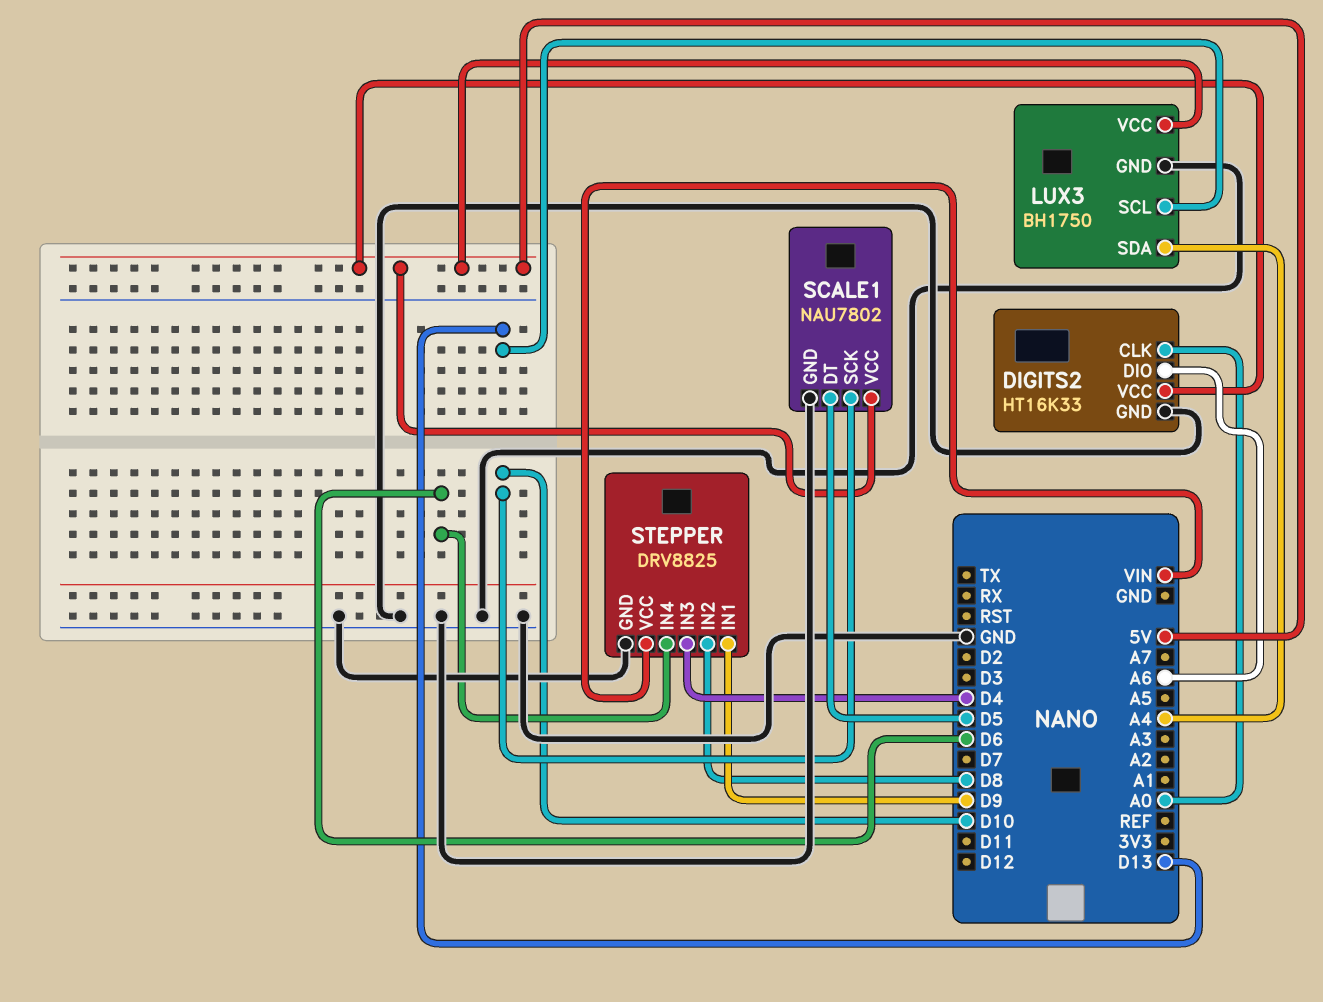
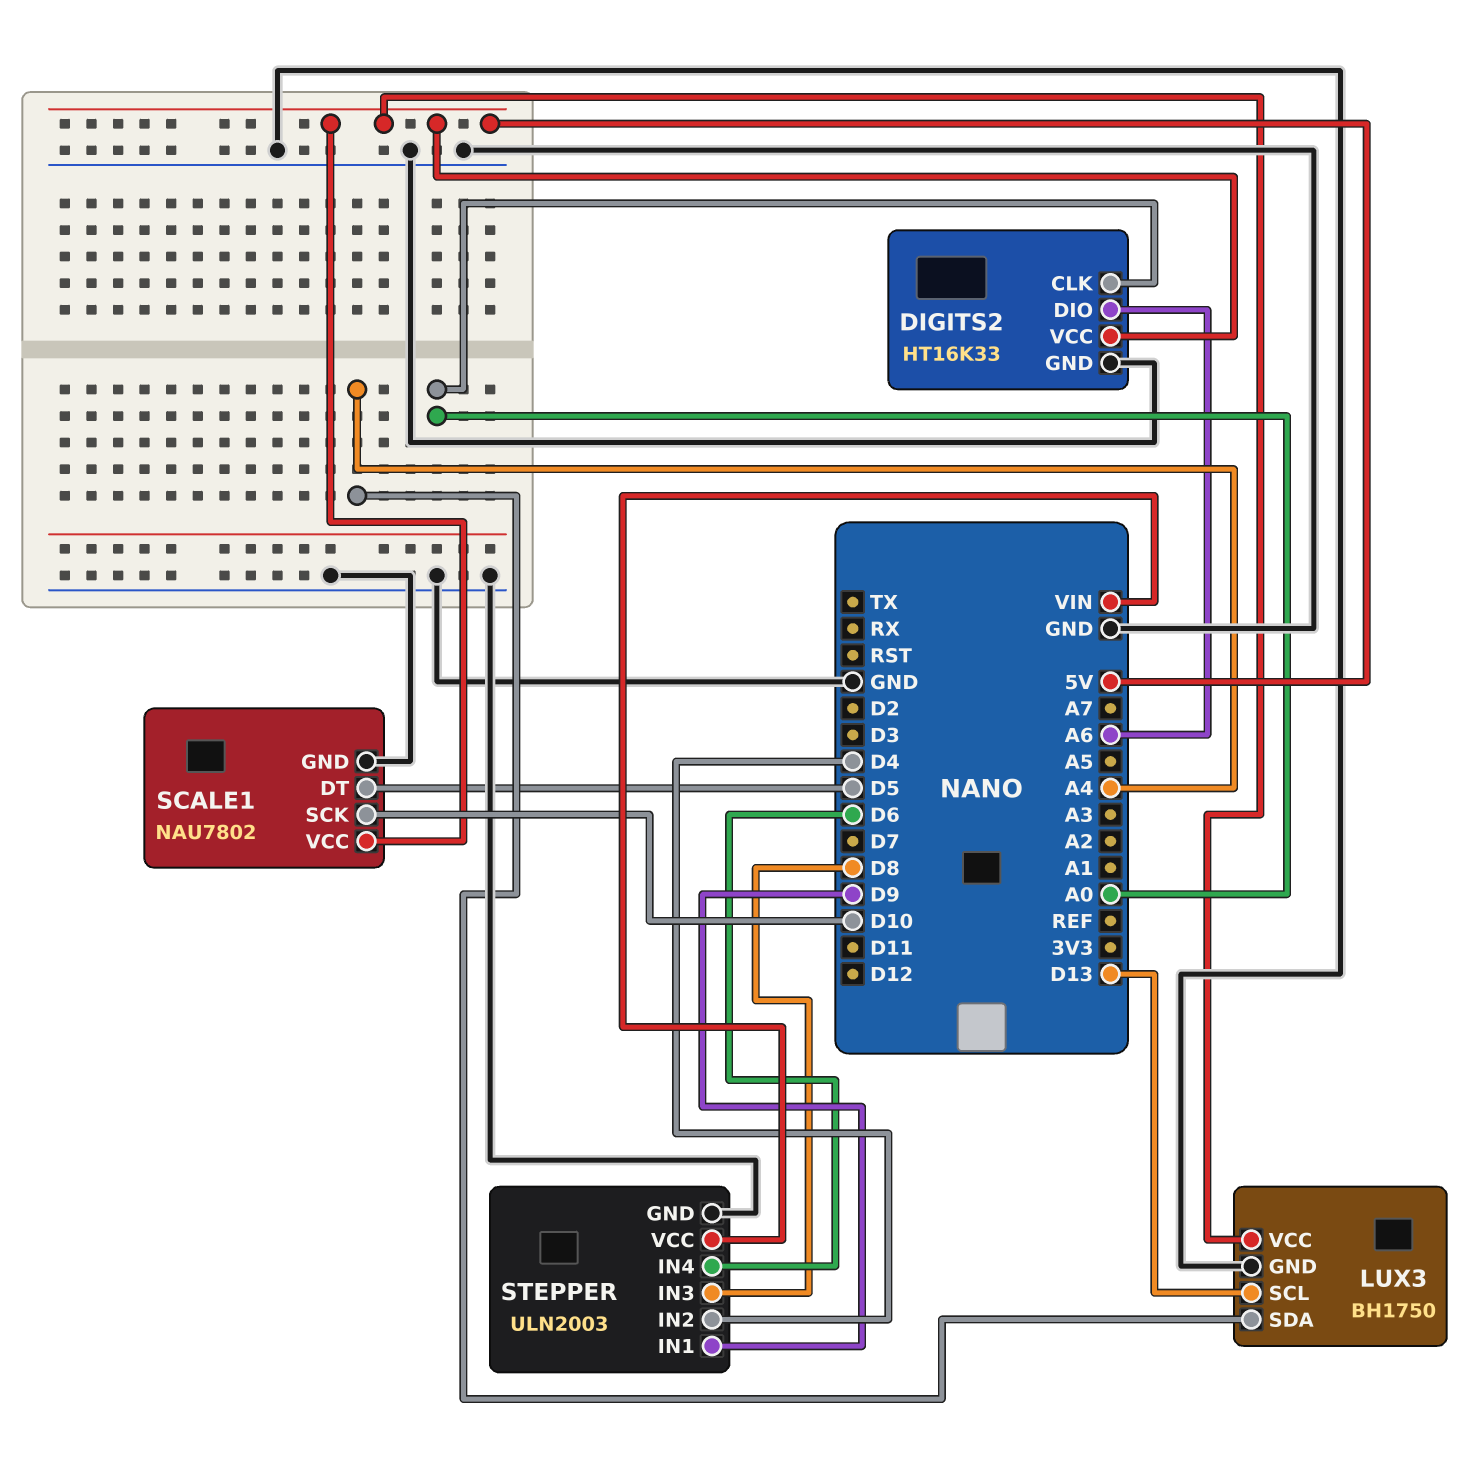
STEPPER: DRV8825 -> ULN2003
STEPPER pin IN2: D8 -> D4
STEPPER pin IN3: D4 -> D8

